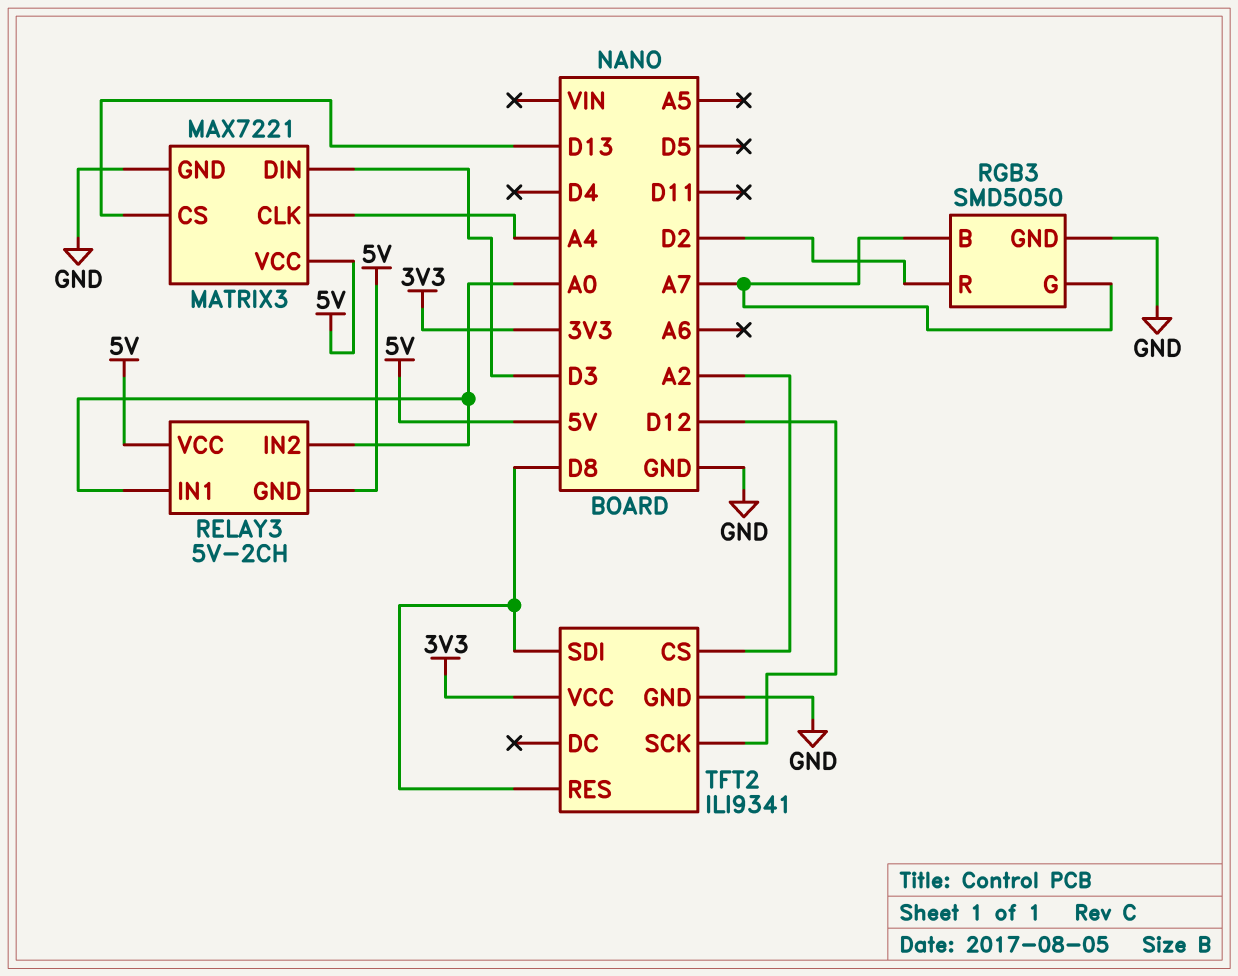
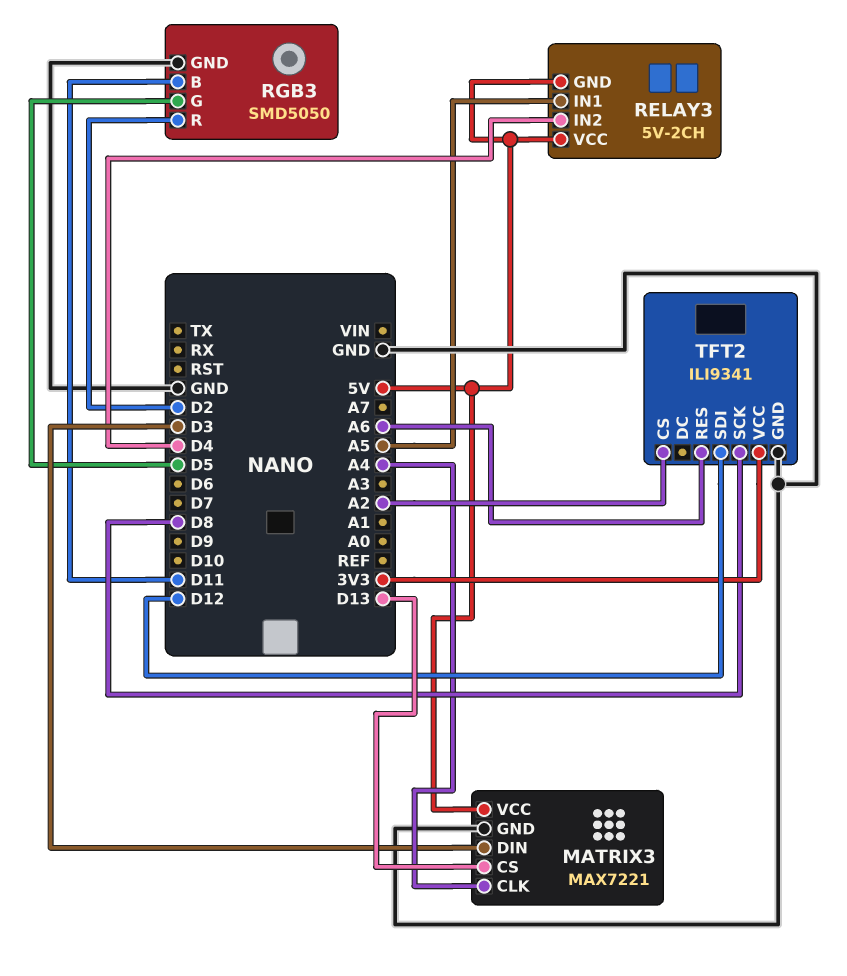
RELAY3 pin IN1: A0 -> A5
RELAY3 pin IN2: A0 -> D4
RGB3 pin B: A7 -> D11
RGB3 pin G: A7 -> D5
TFT2 pin RES: D8 -> A6
TFT2 pin SCK: D12 -> D8
TFT2 pin SDI: D8 -> D12

